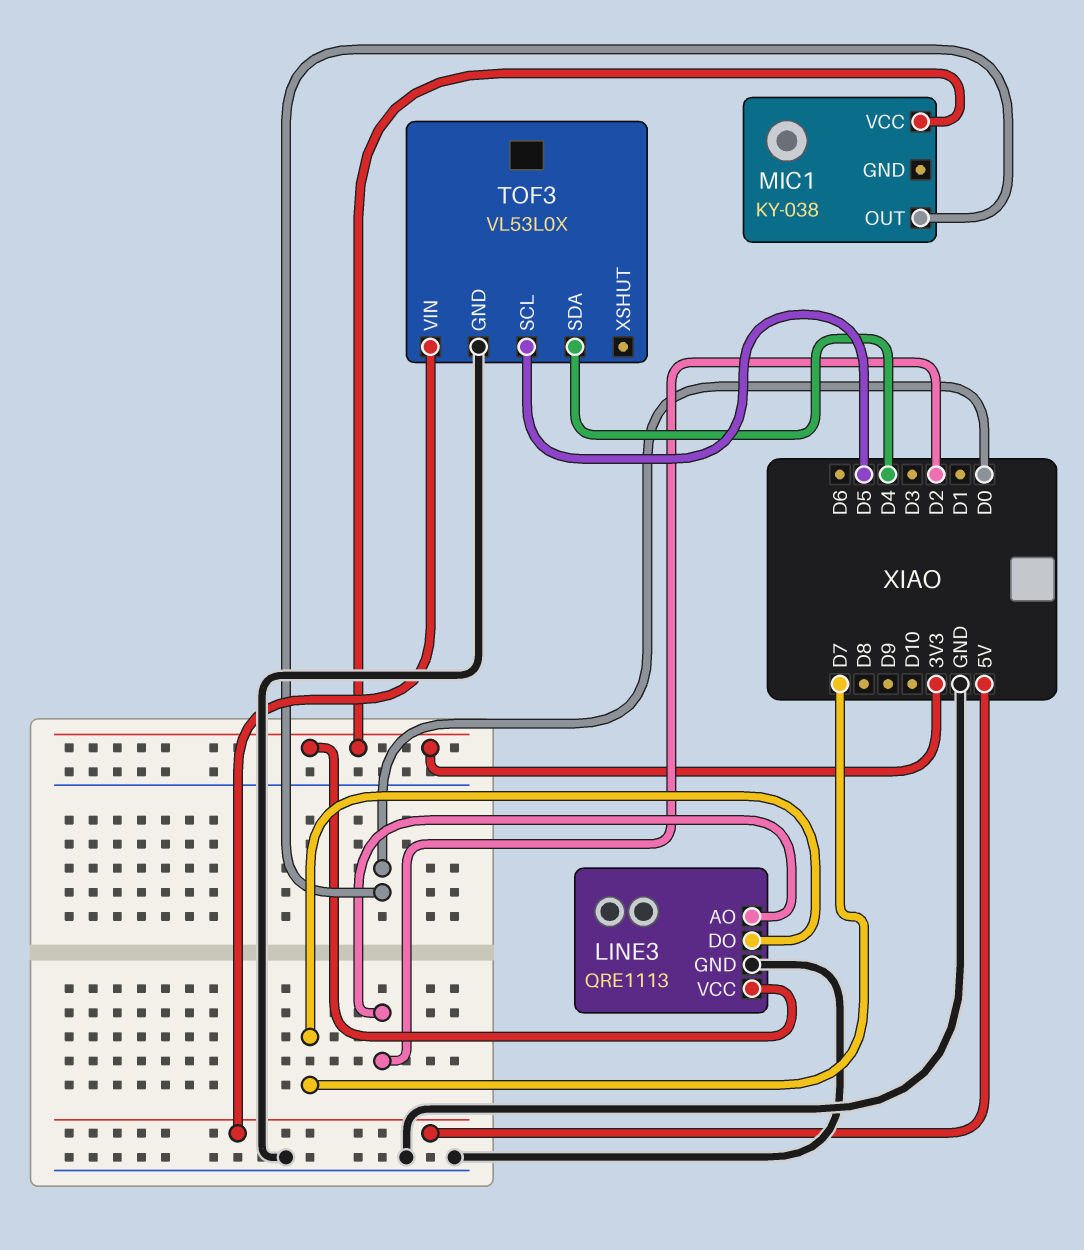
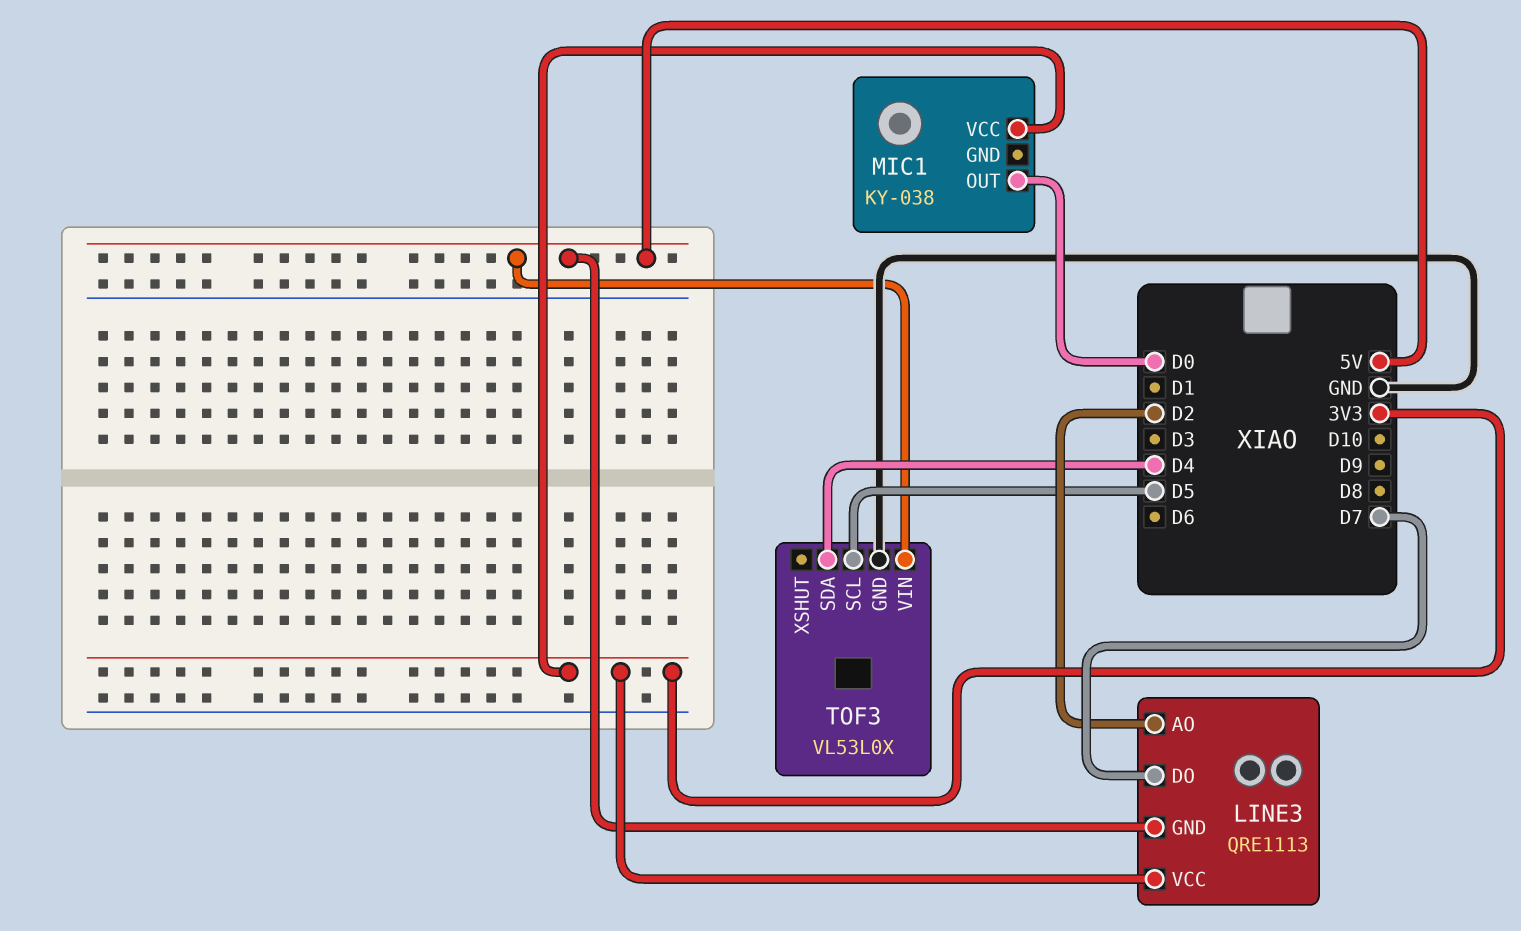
LINE3 pin GND: GND -> 5V

